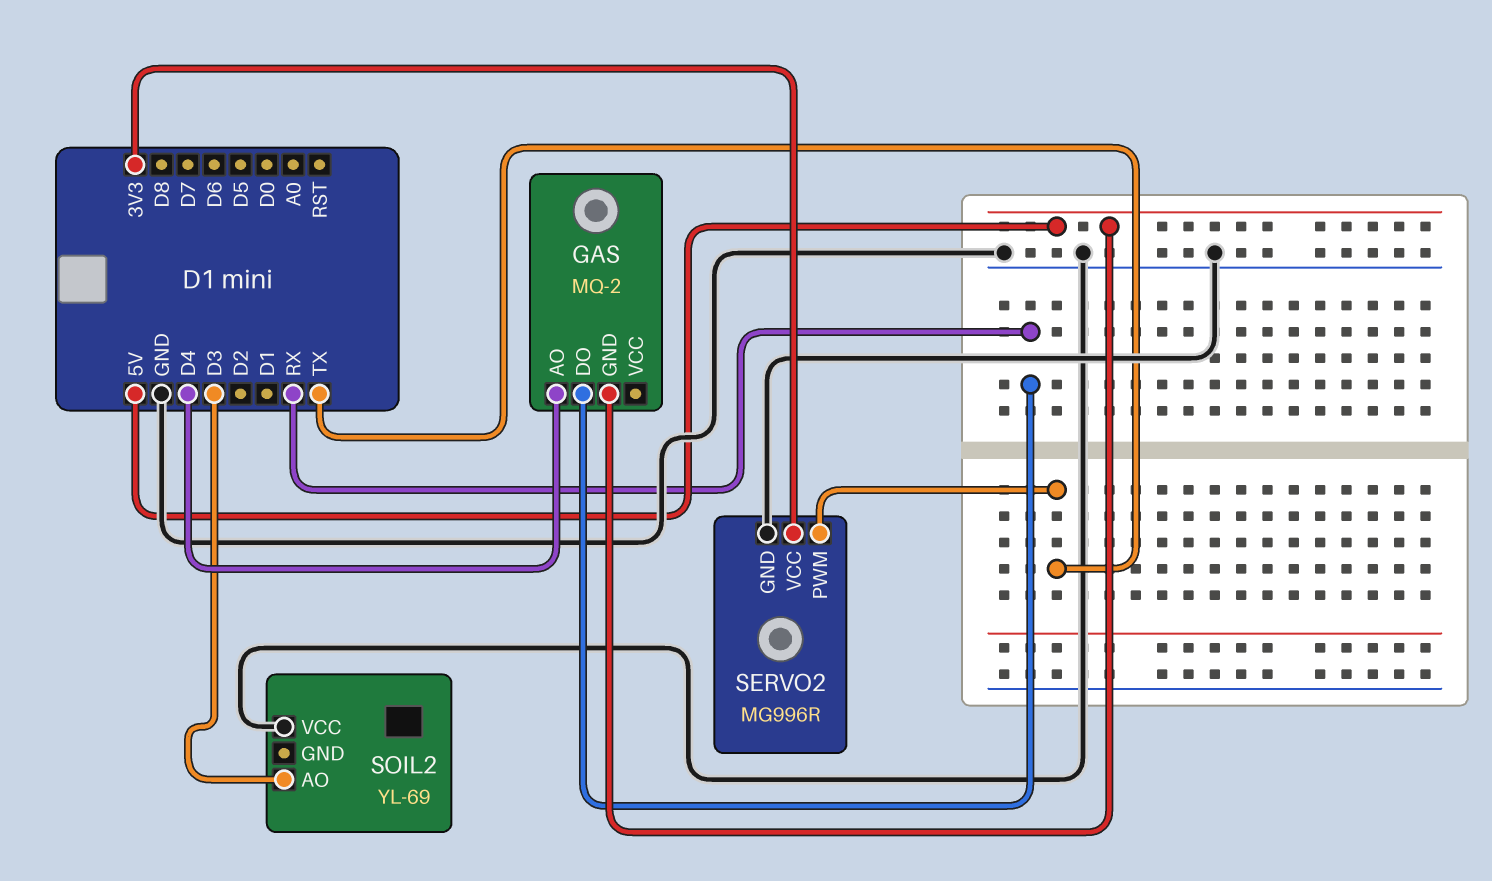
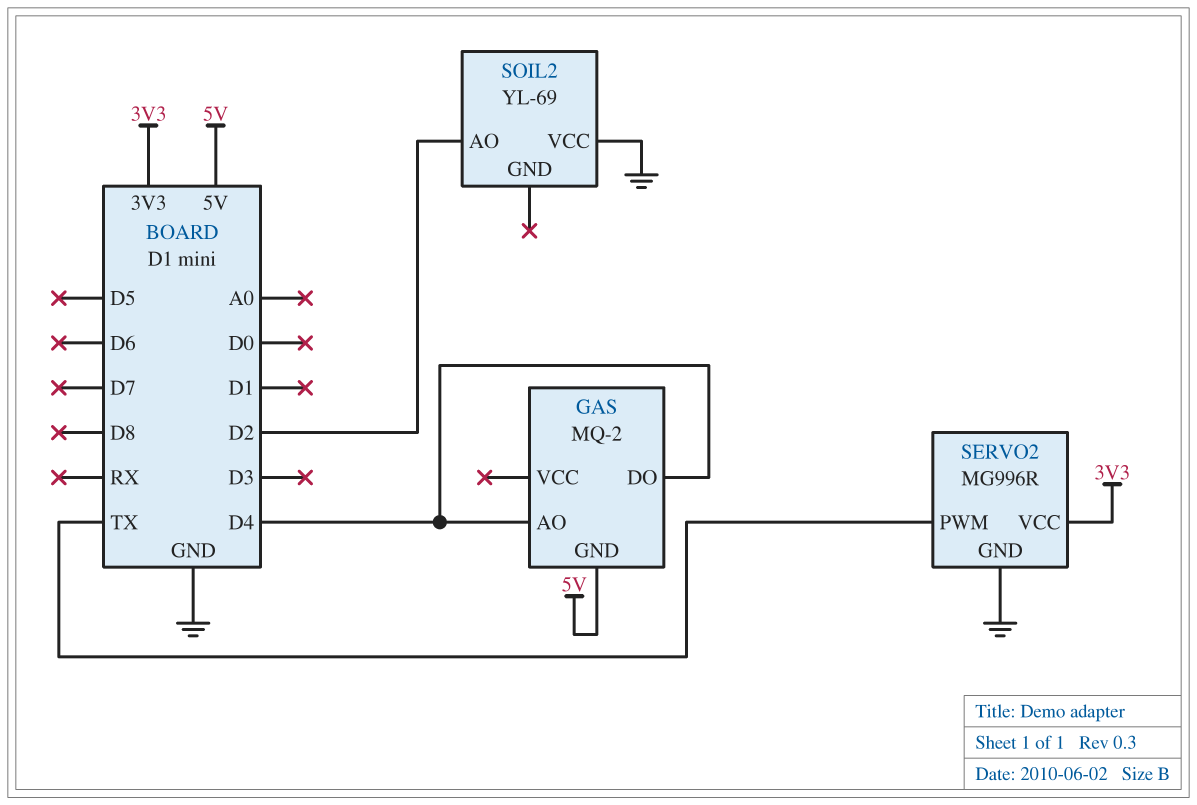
GAS pin DO: RX -> D4
SOIL2 pin AO: D3 -> D2

